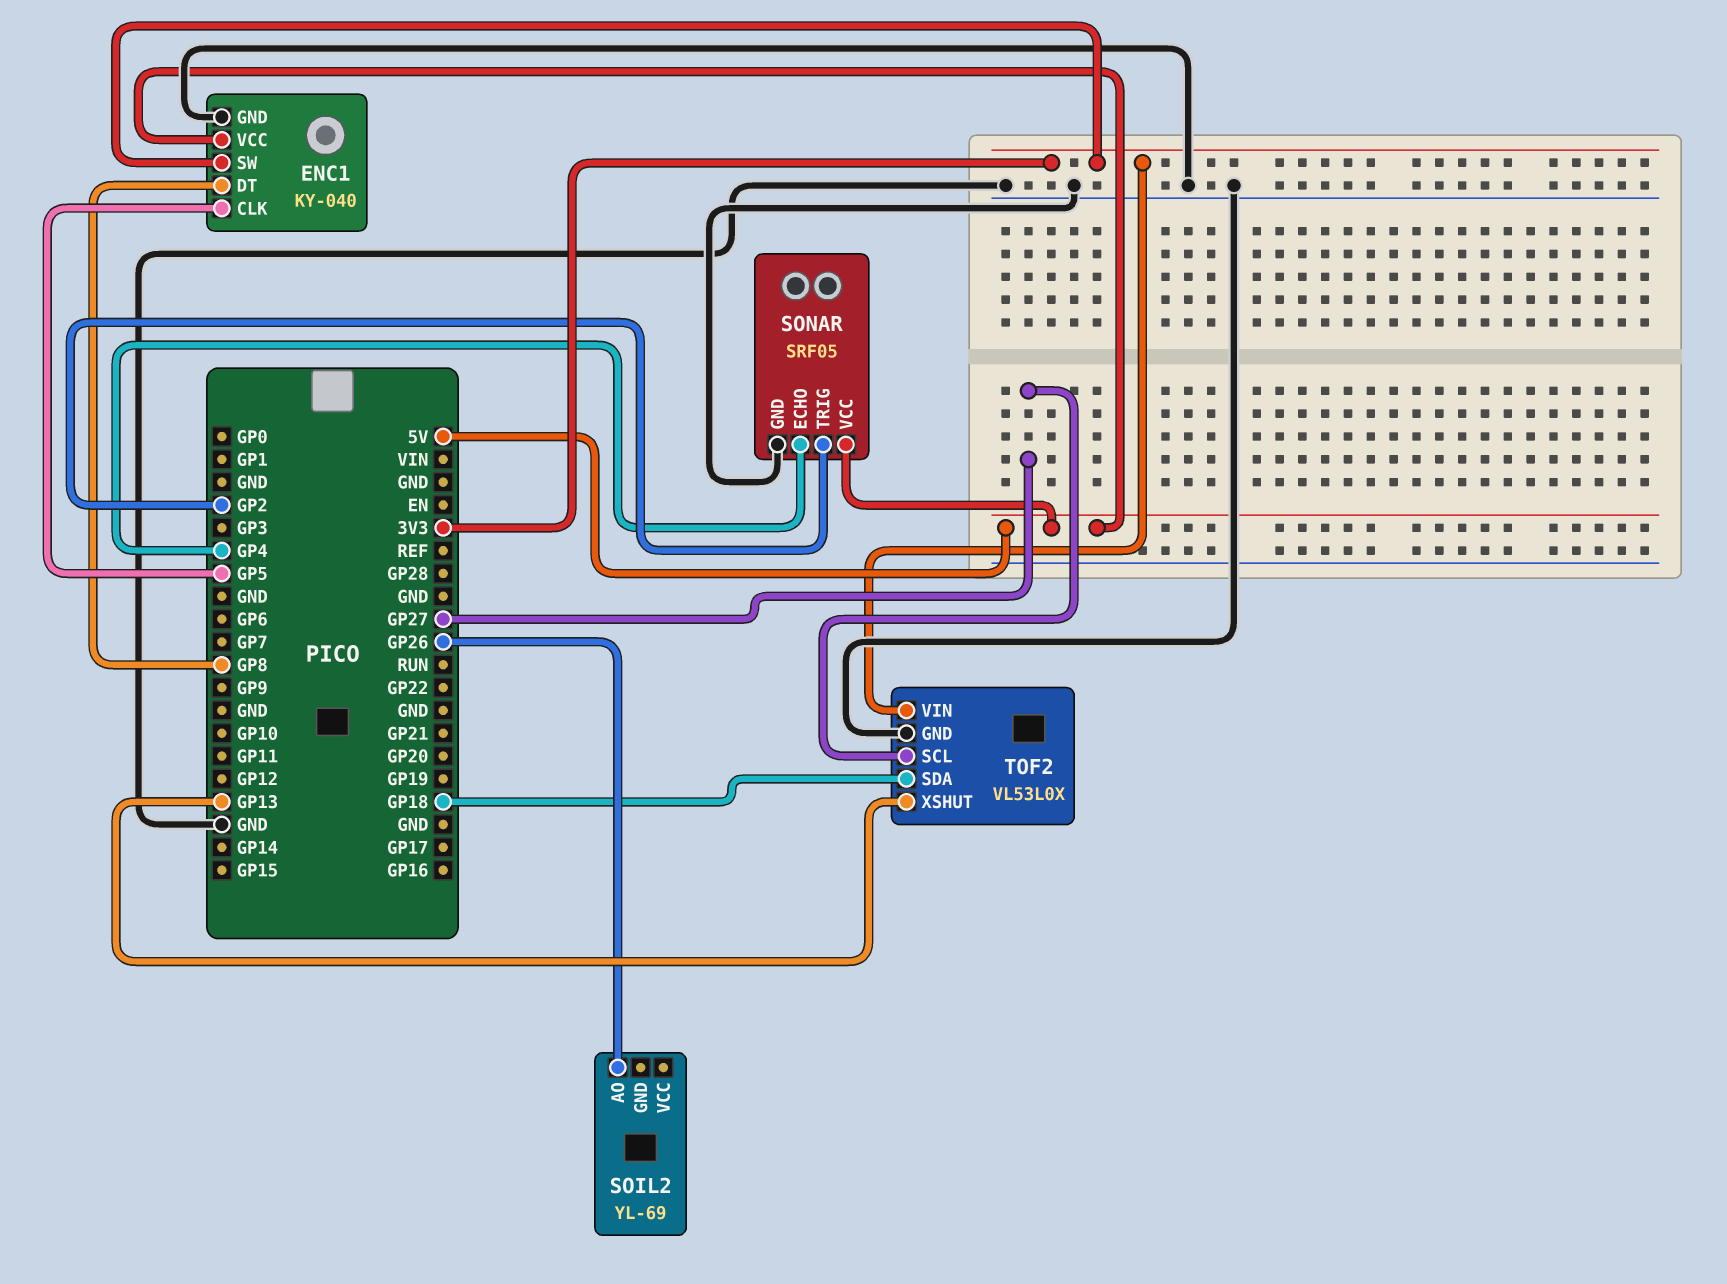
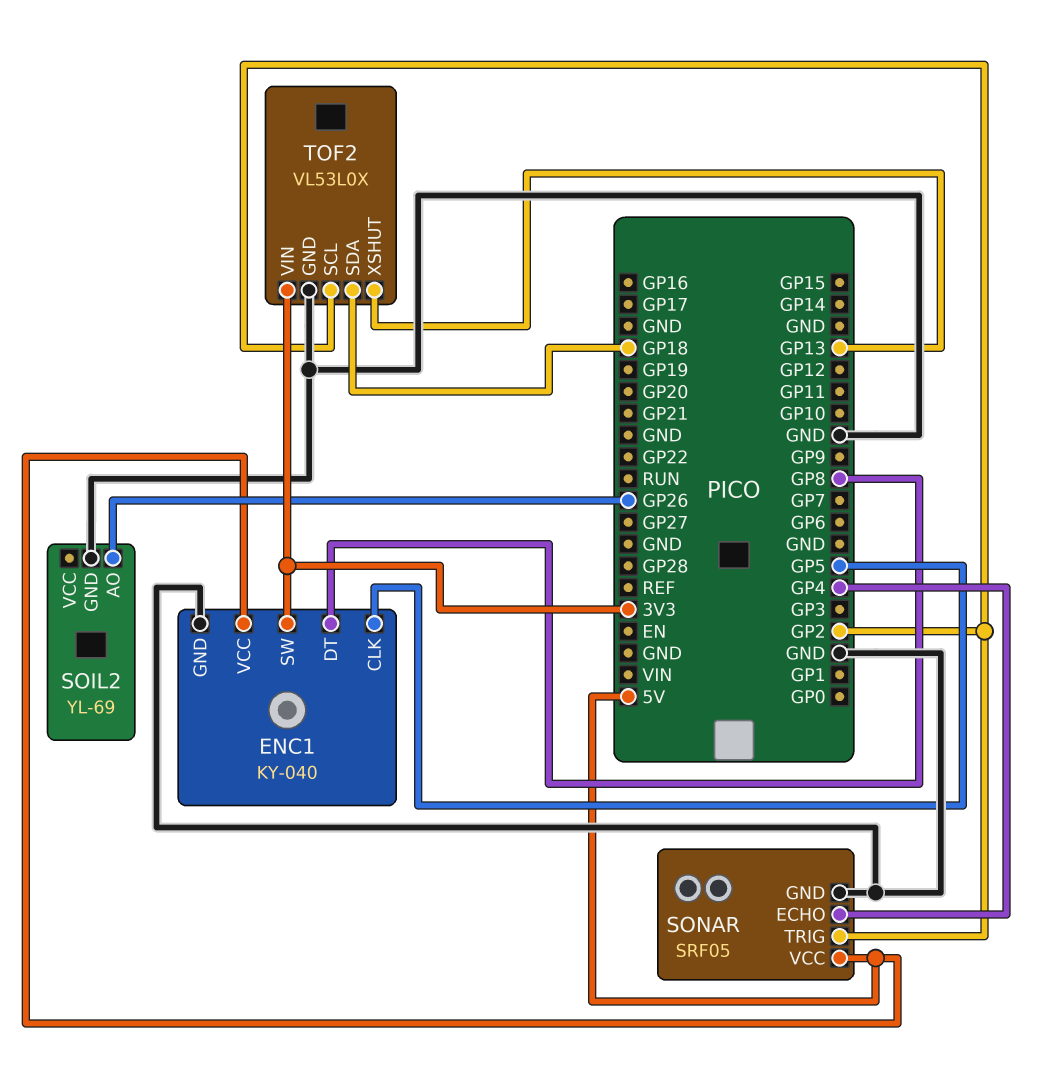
SOIL2 pin GND: none -> GND
TOF2 pin SCL: GP27 -> GP2

